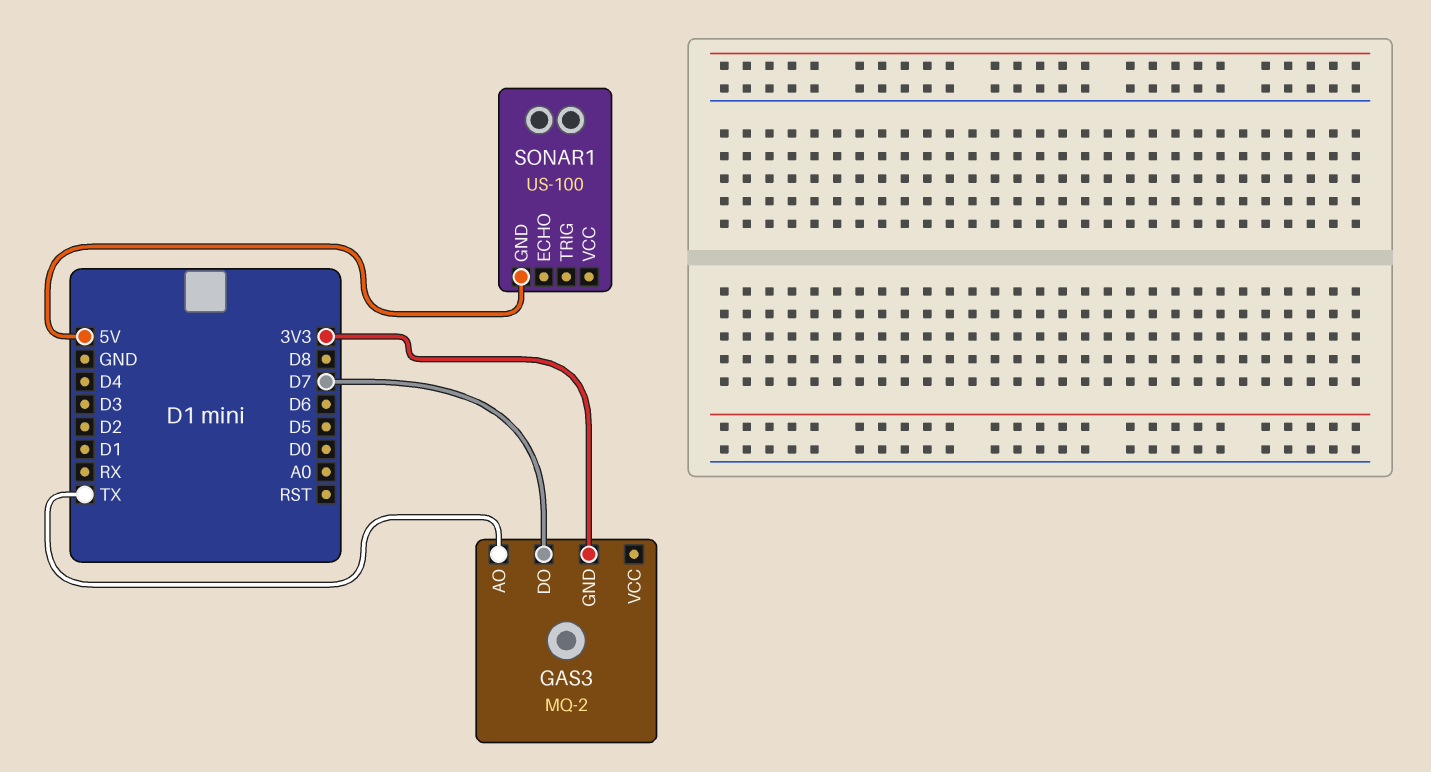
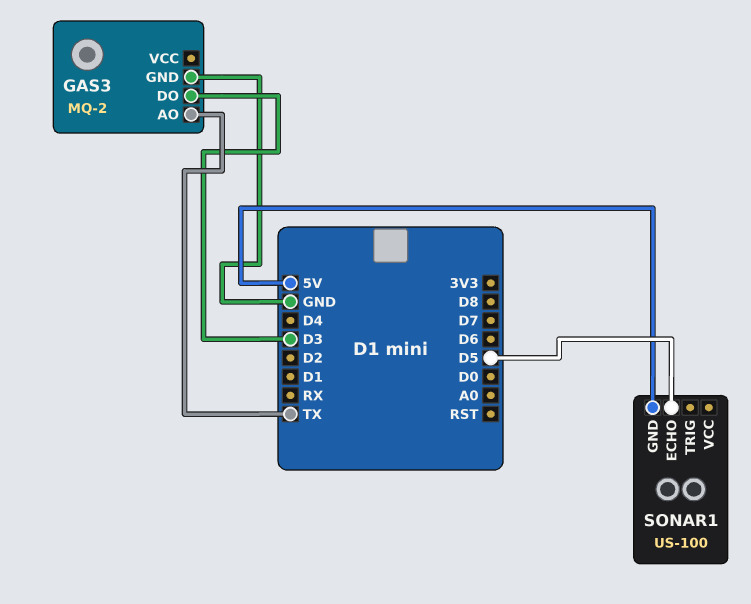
GAS3 pin DO: D7 -> D3
GAS3 pin GND: 3V3 -> GND
SONAR1 pin ECHO: none -> D5

